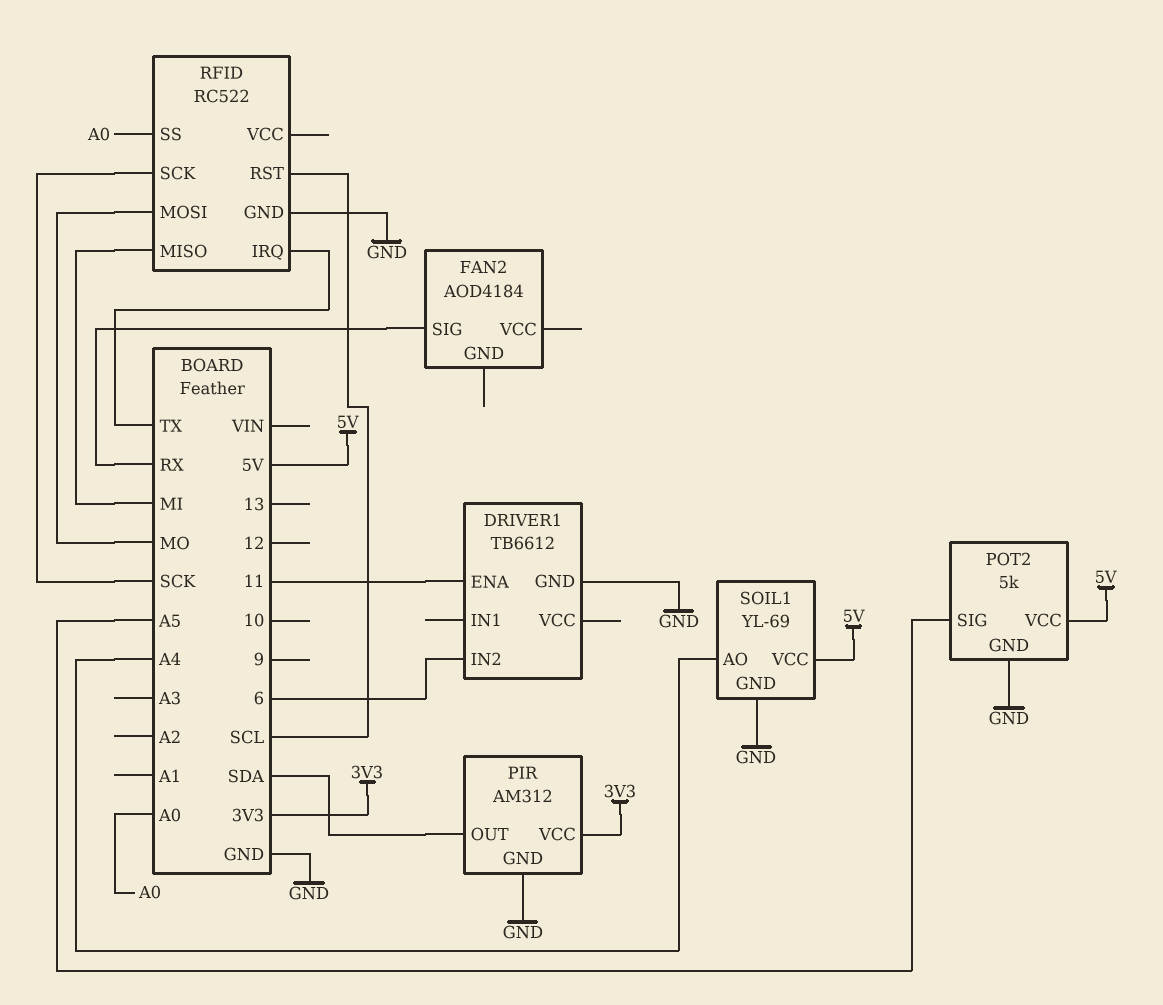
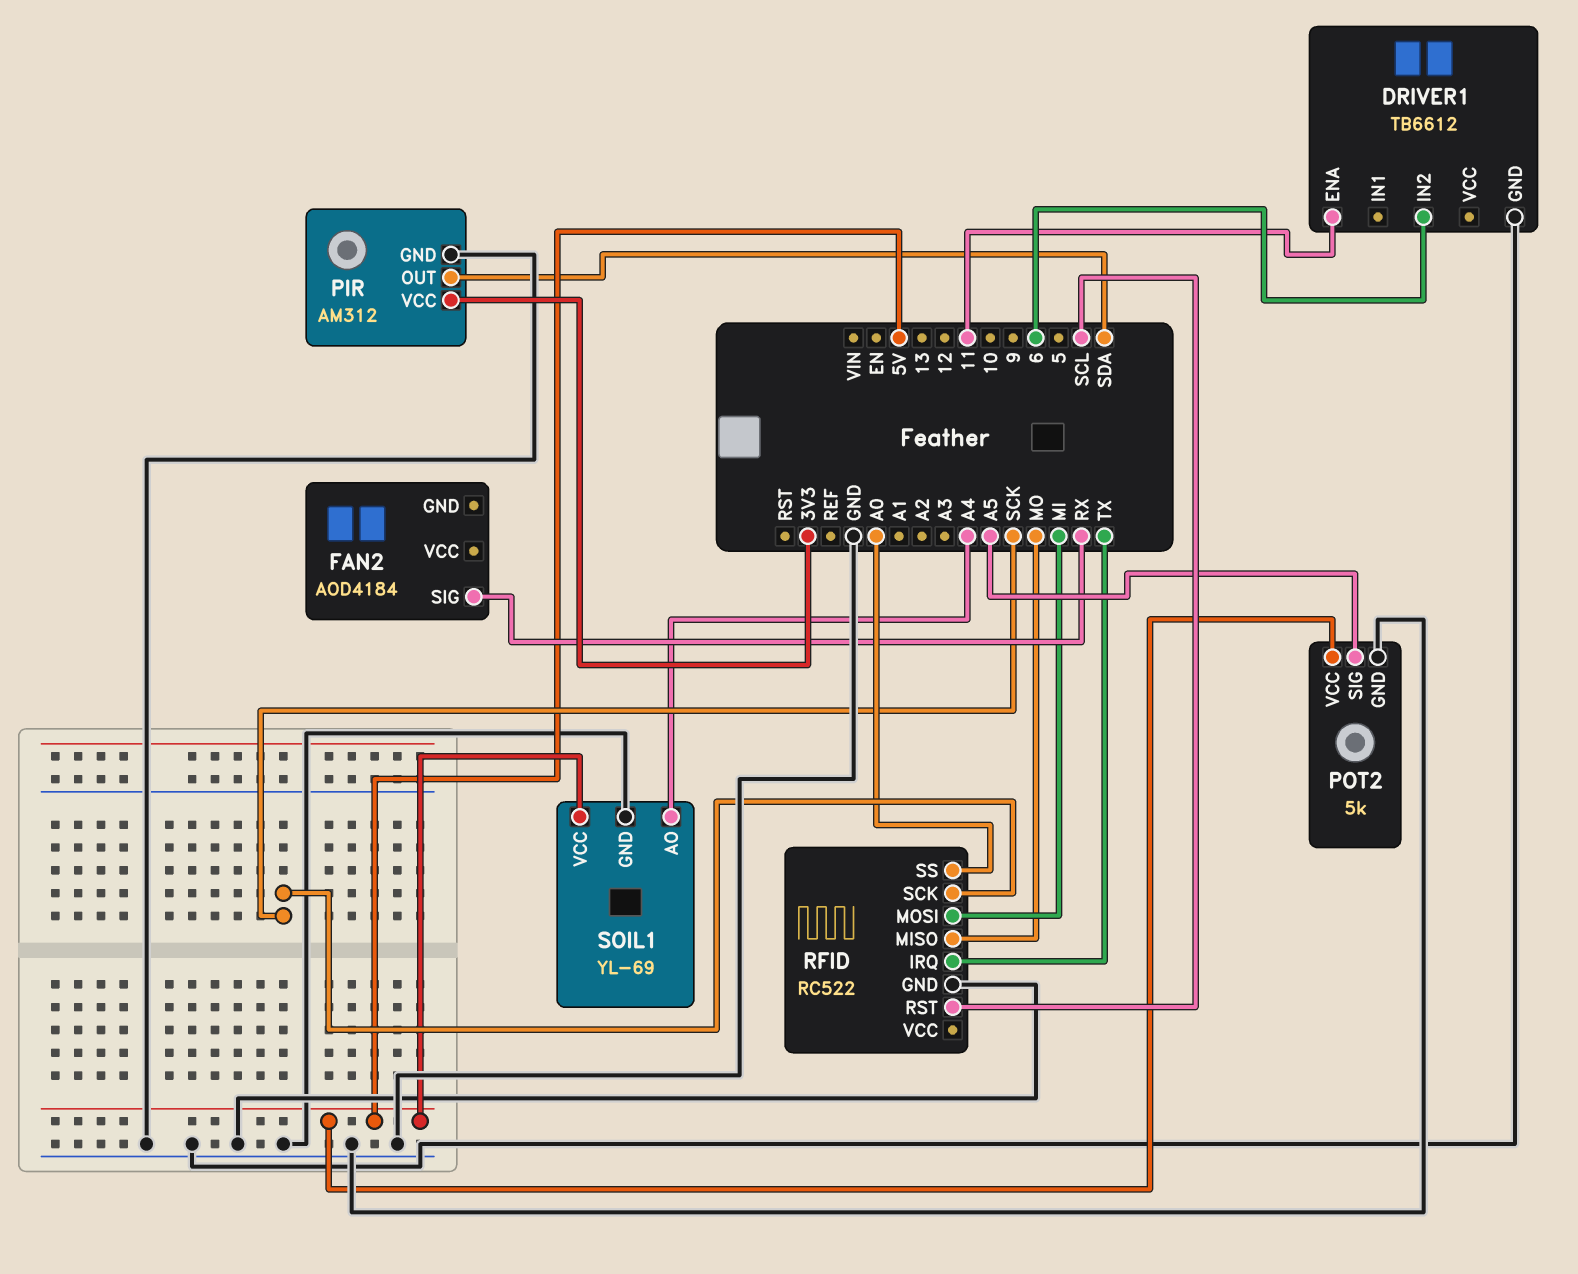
RFID pin MISO: MI -> MO
RFID pin MOSI: MO -> MI

